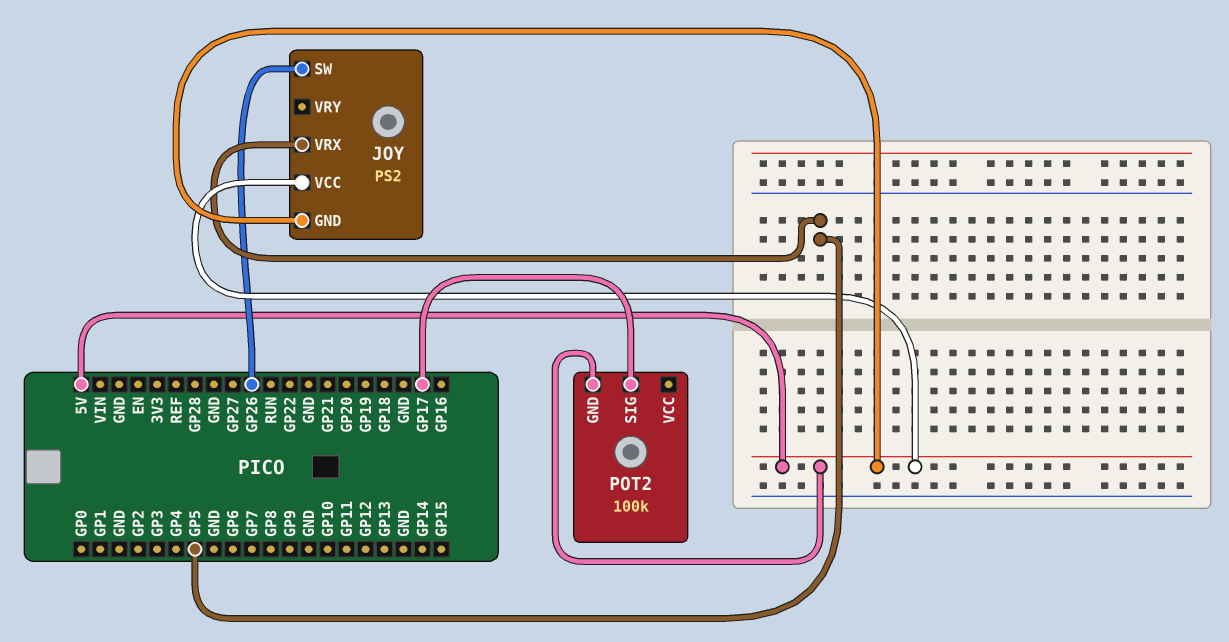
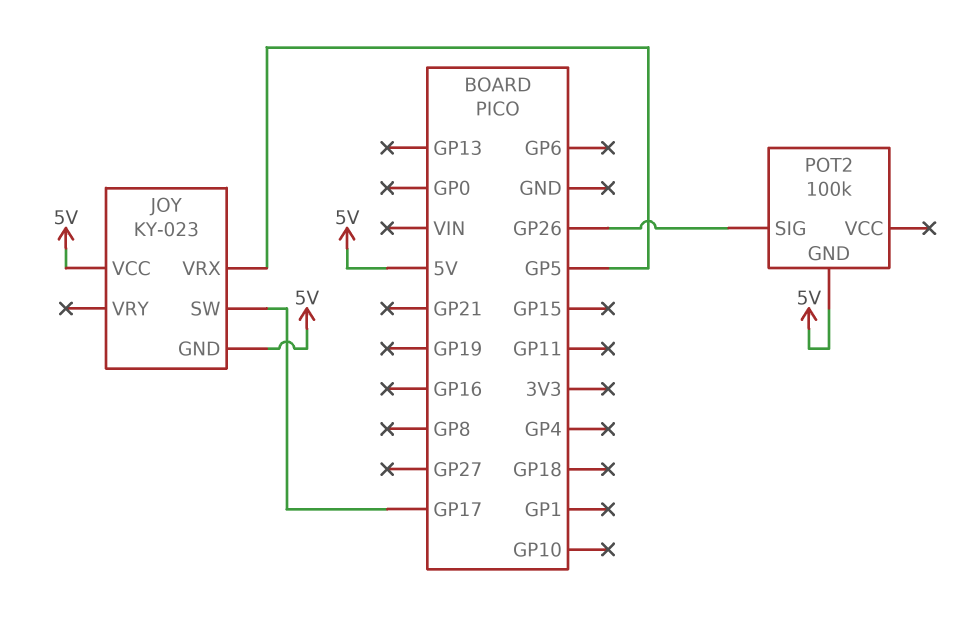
JOY: PS2 -> KY-023
JOY pin SW: GP26 -> GP17
POT2 pin SIG: GP17 -> GP26

